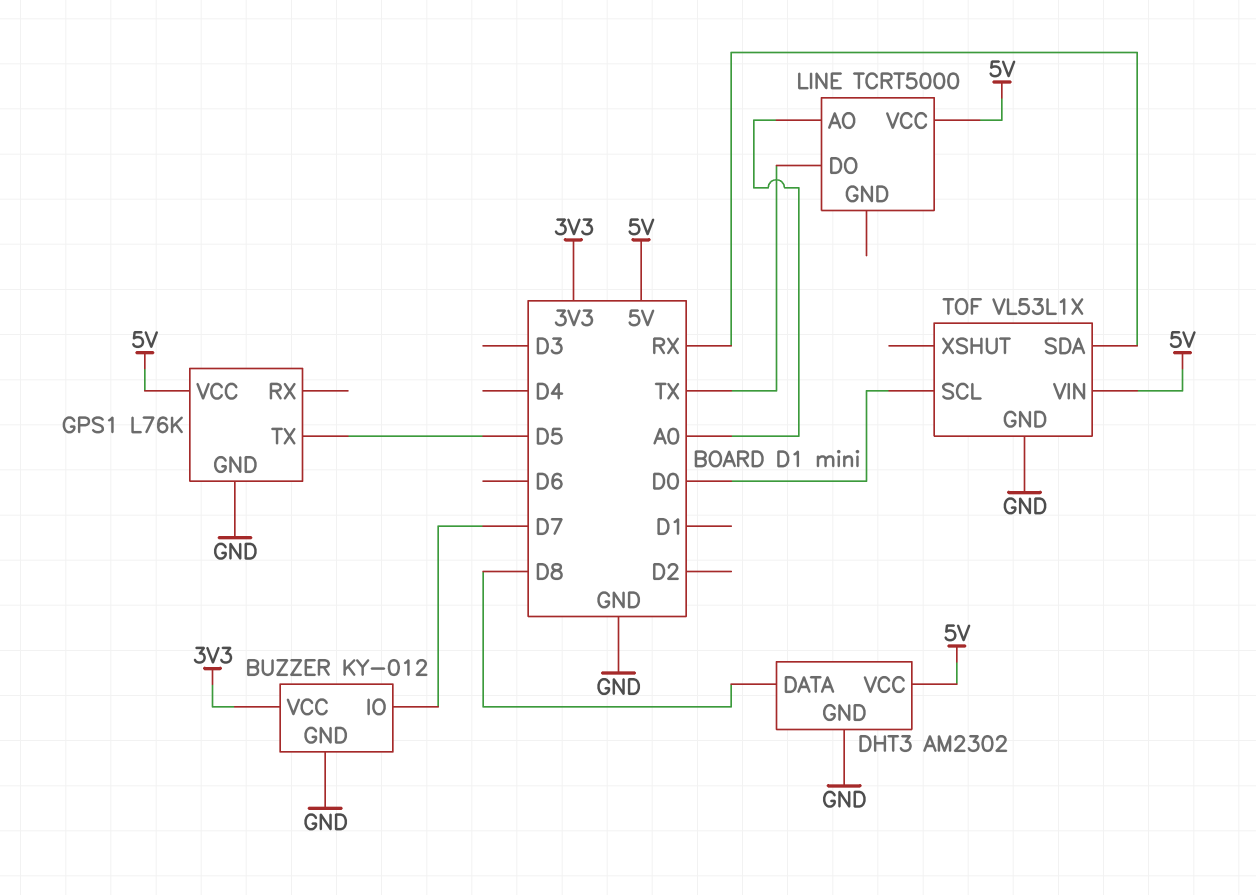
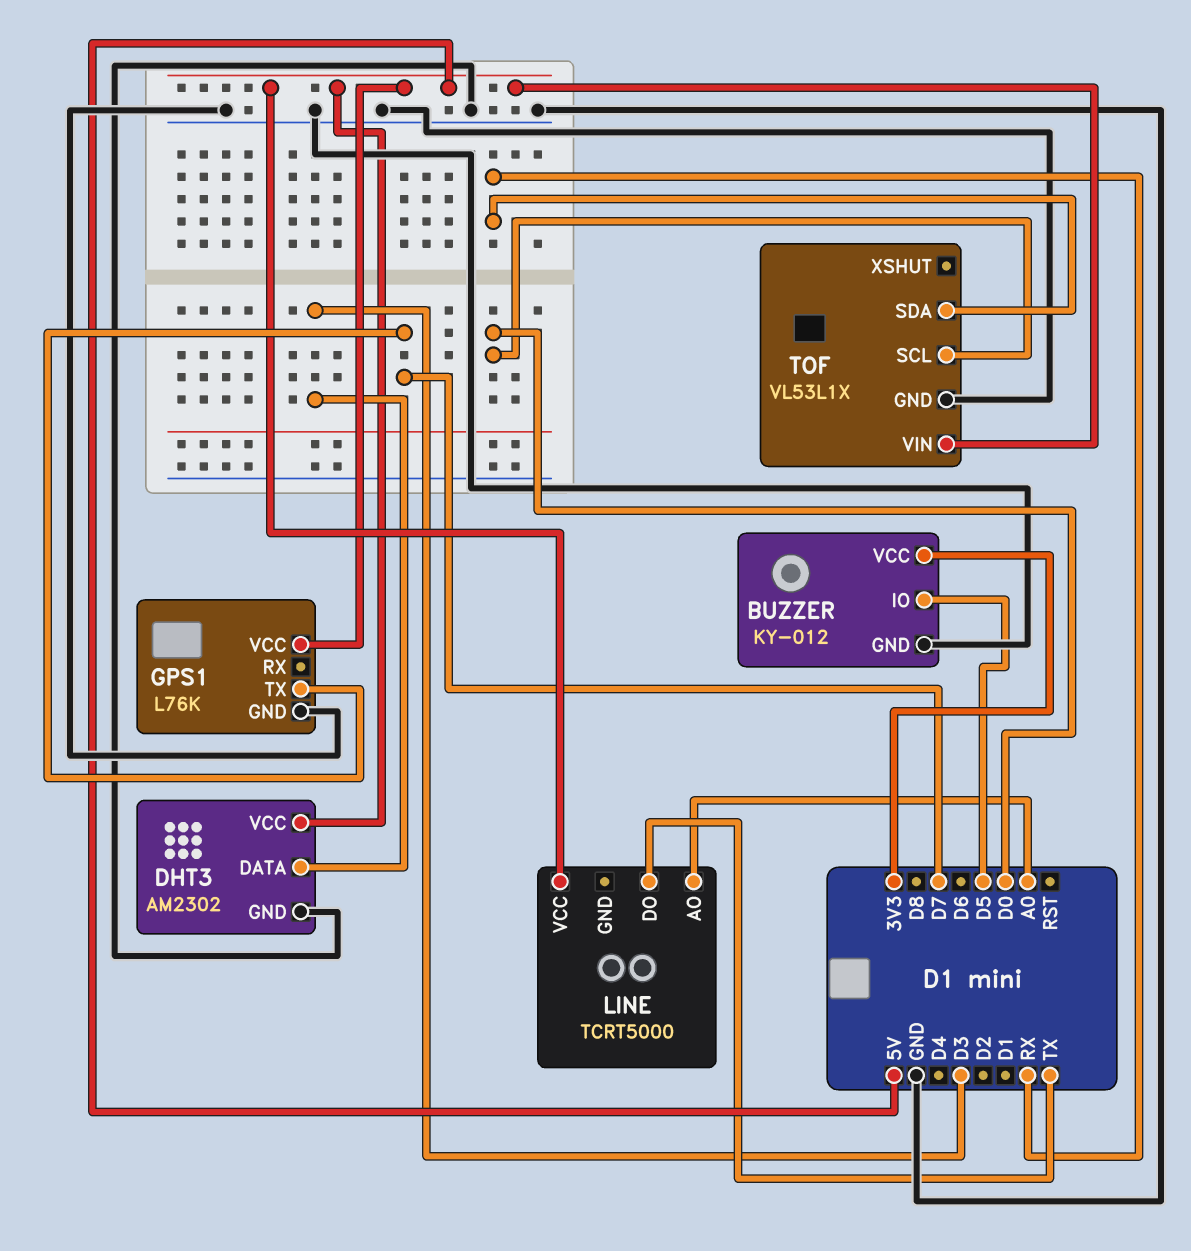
BUZZER pin IO: D7 -> D5
DHT3 pin DATA: D8 -> D3
GPS1 pin TX: D5 -> D7

